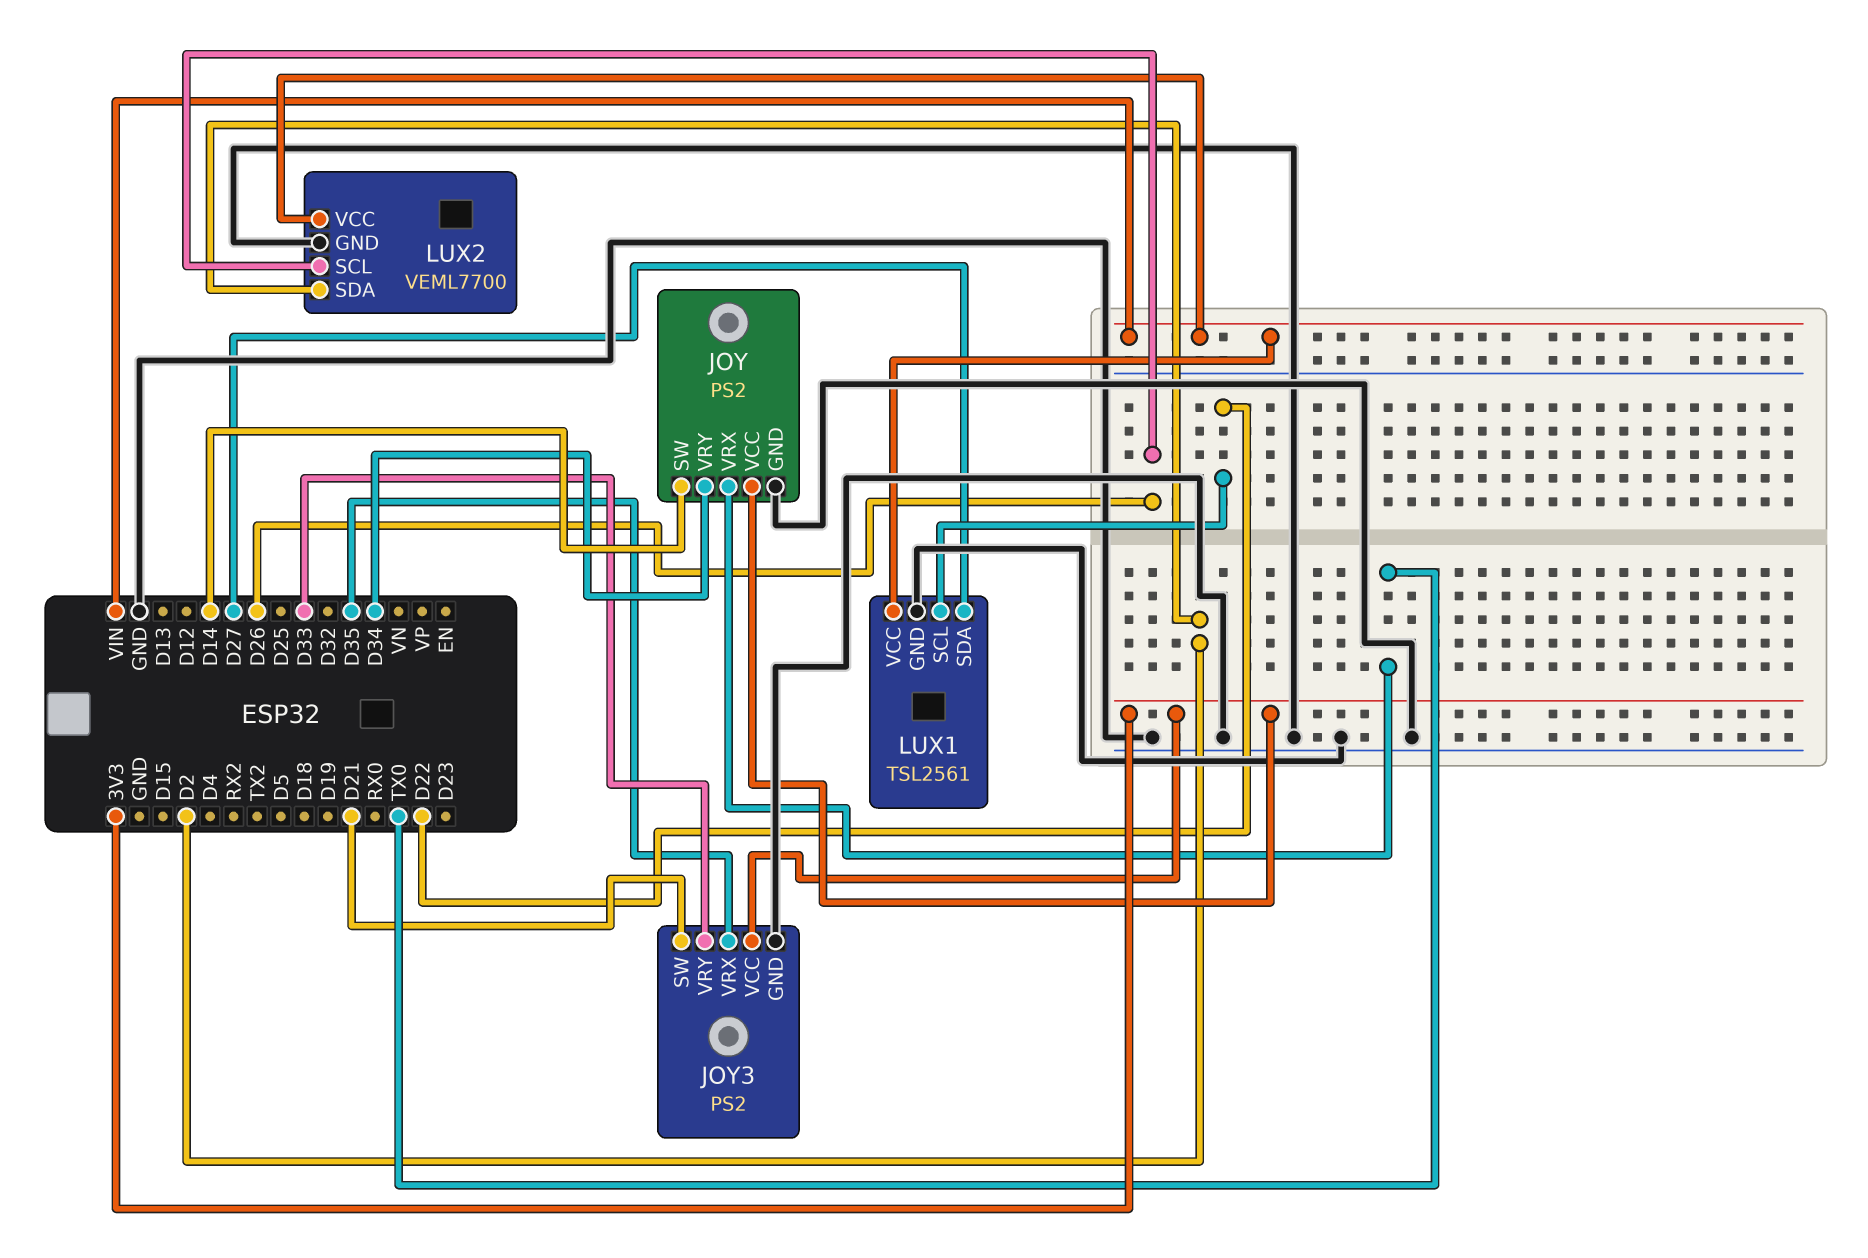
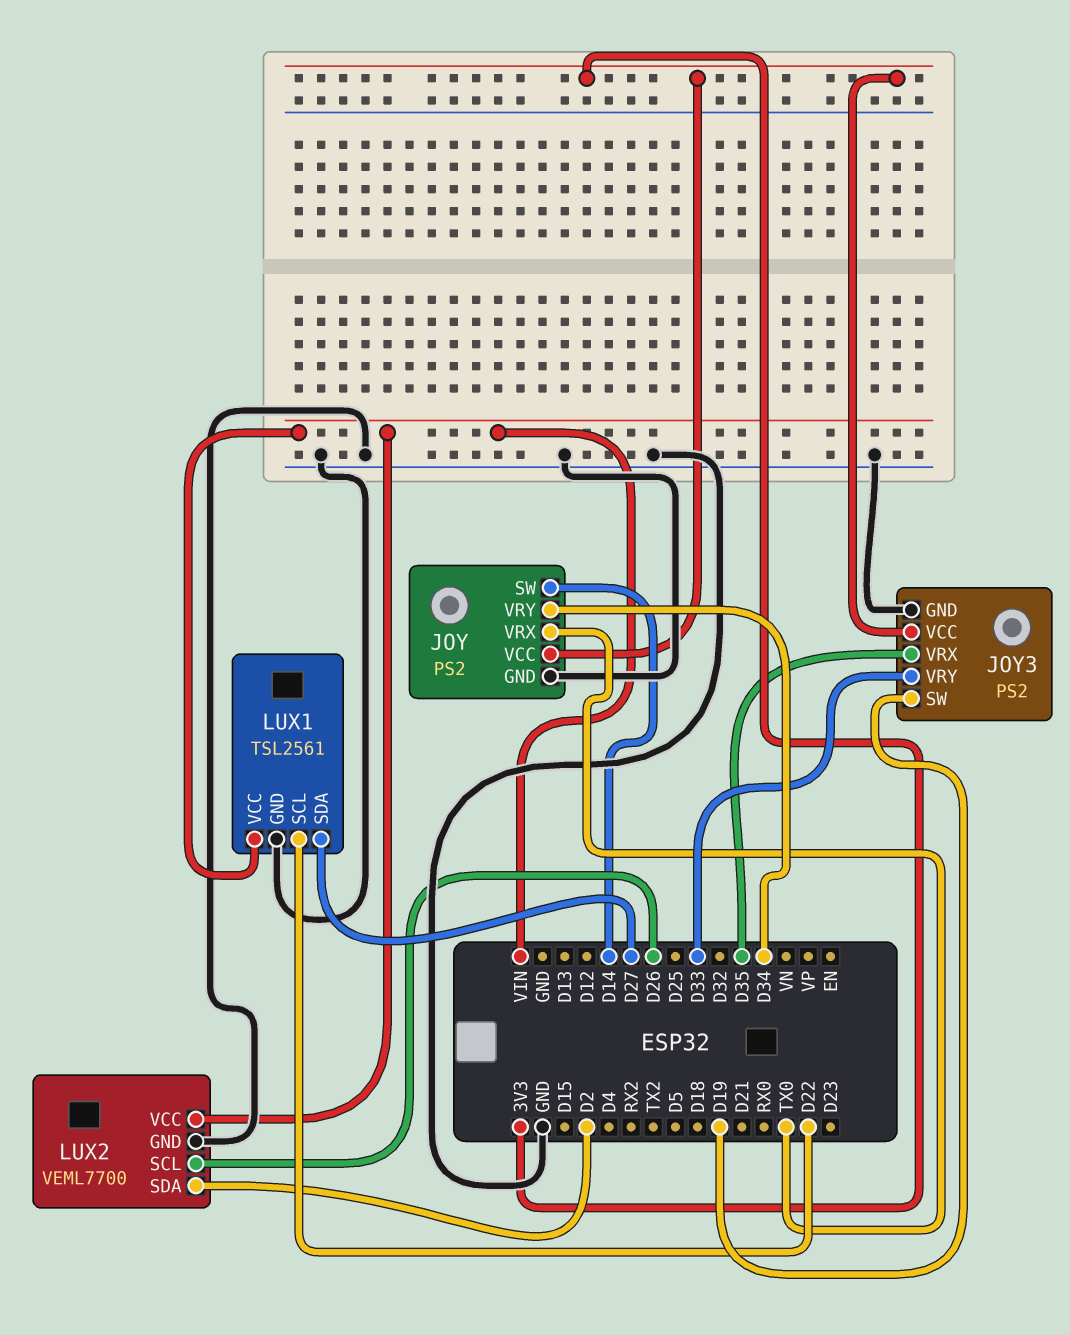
JOY3 pin SW: D21 -> D19

